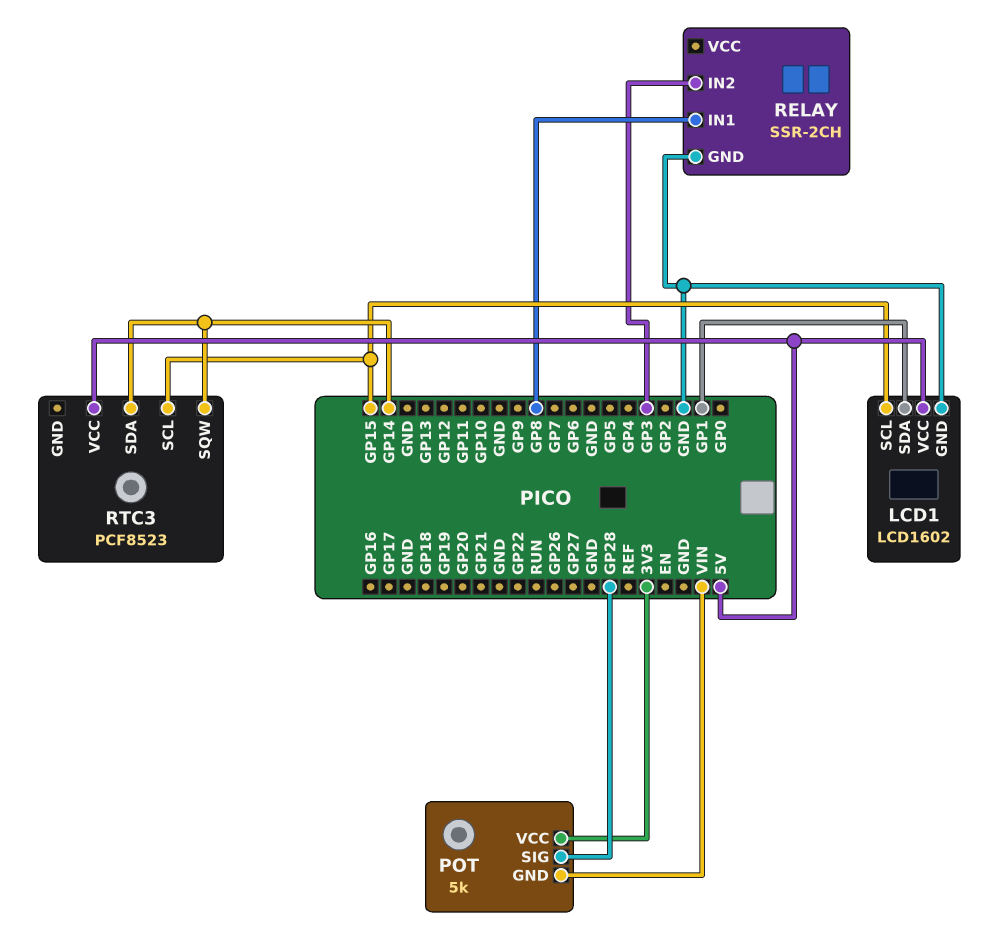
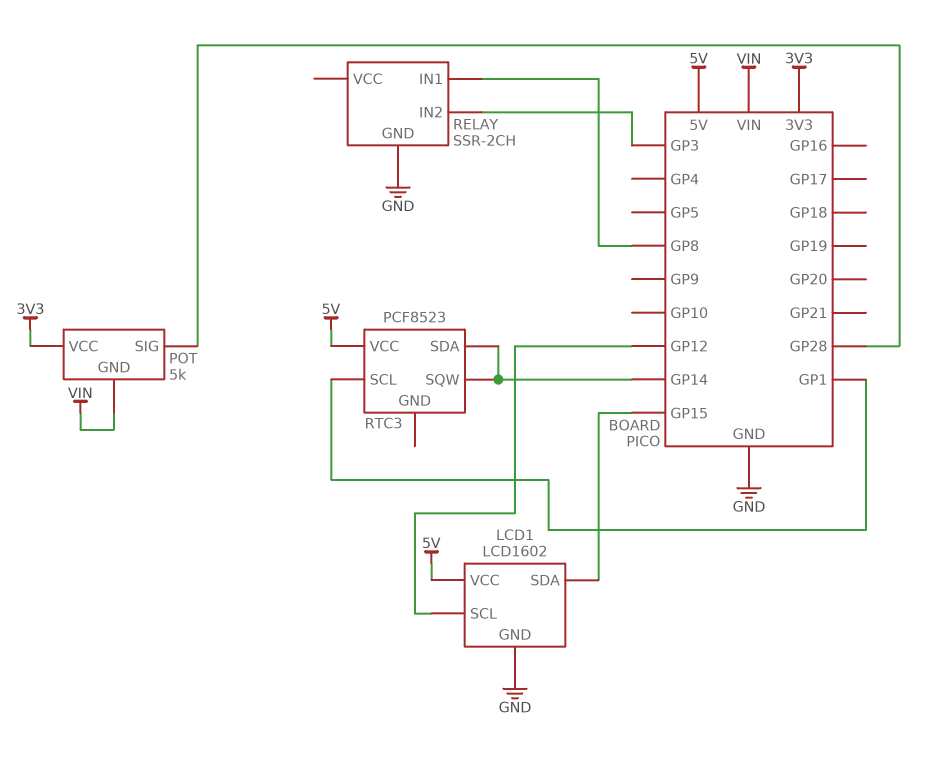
LCD1 pin SCL: GP15 -> GP12
LCD1 pin SDA: GP1 -> GP15
RTC3 pin SCL: GP15 -> GP1

